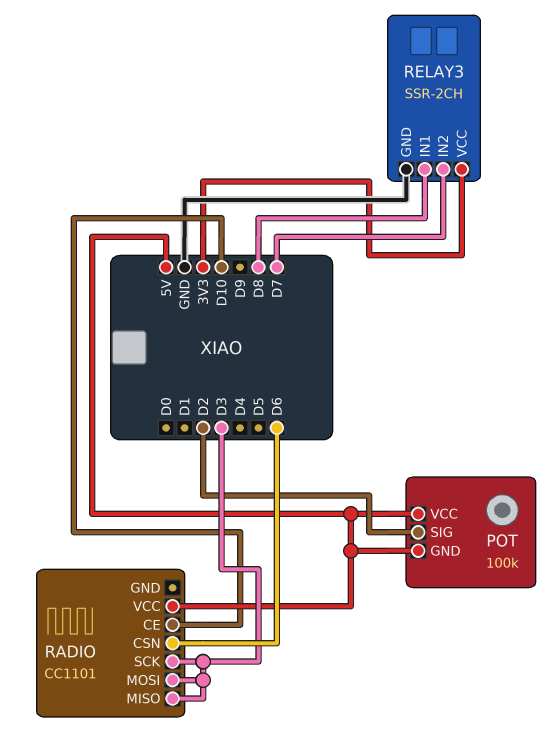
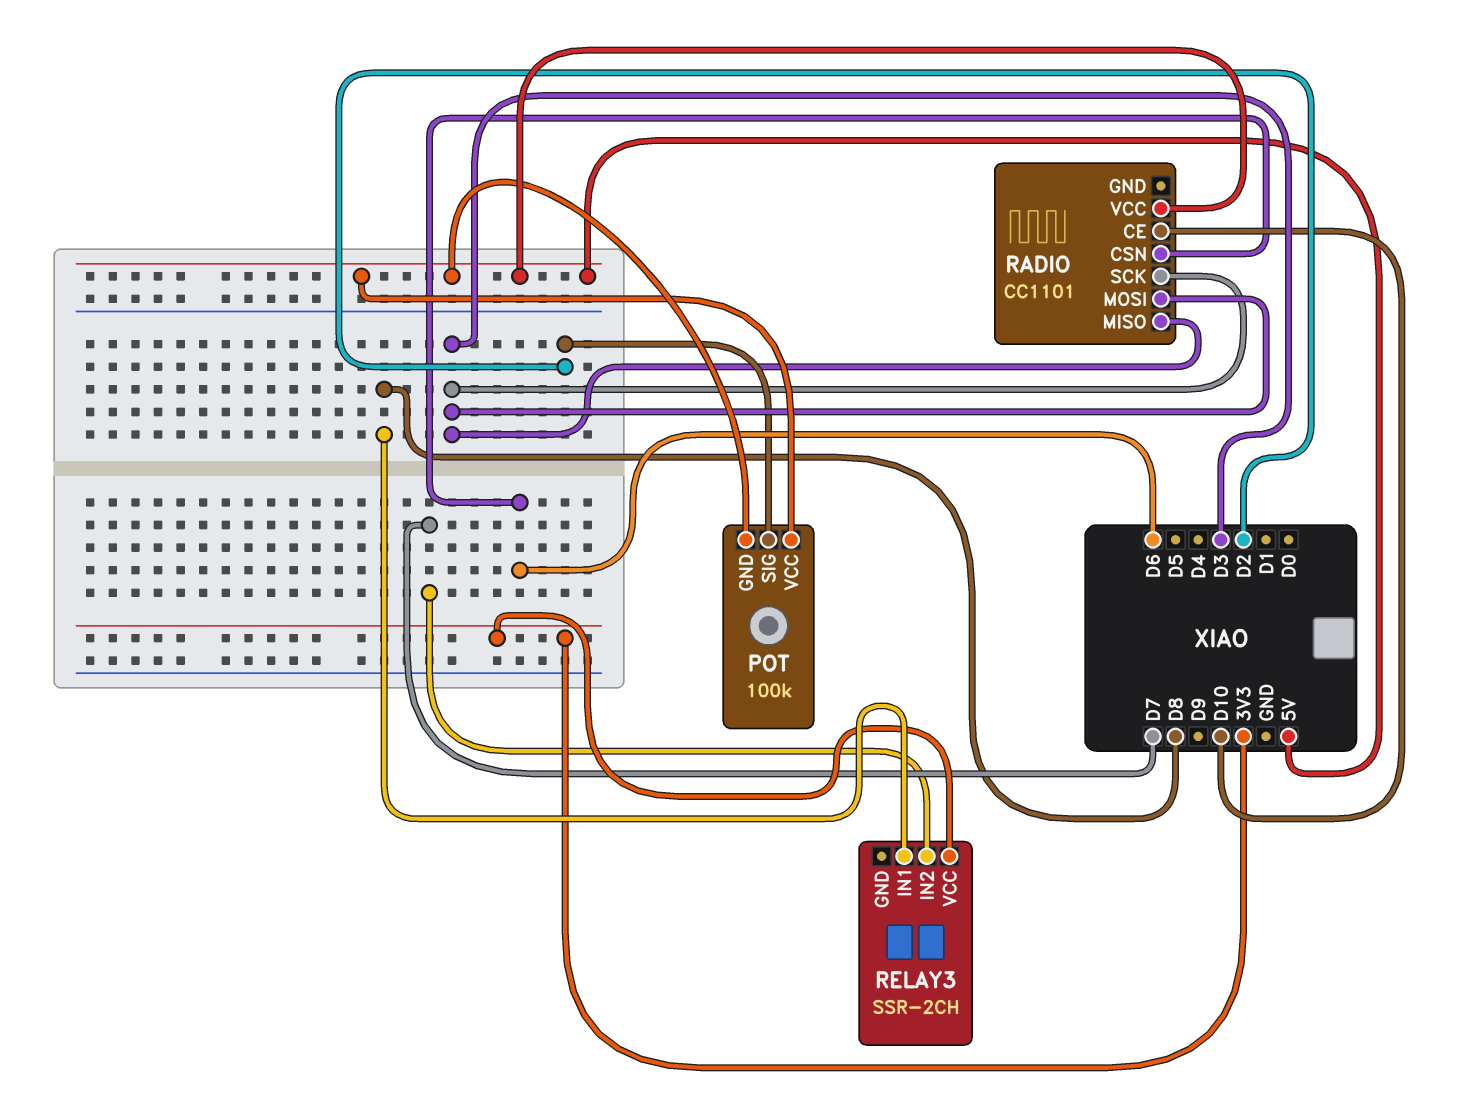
RELAY3 pin GND: GND -> none

